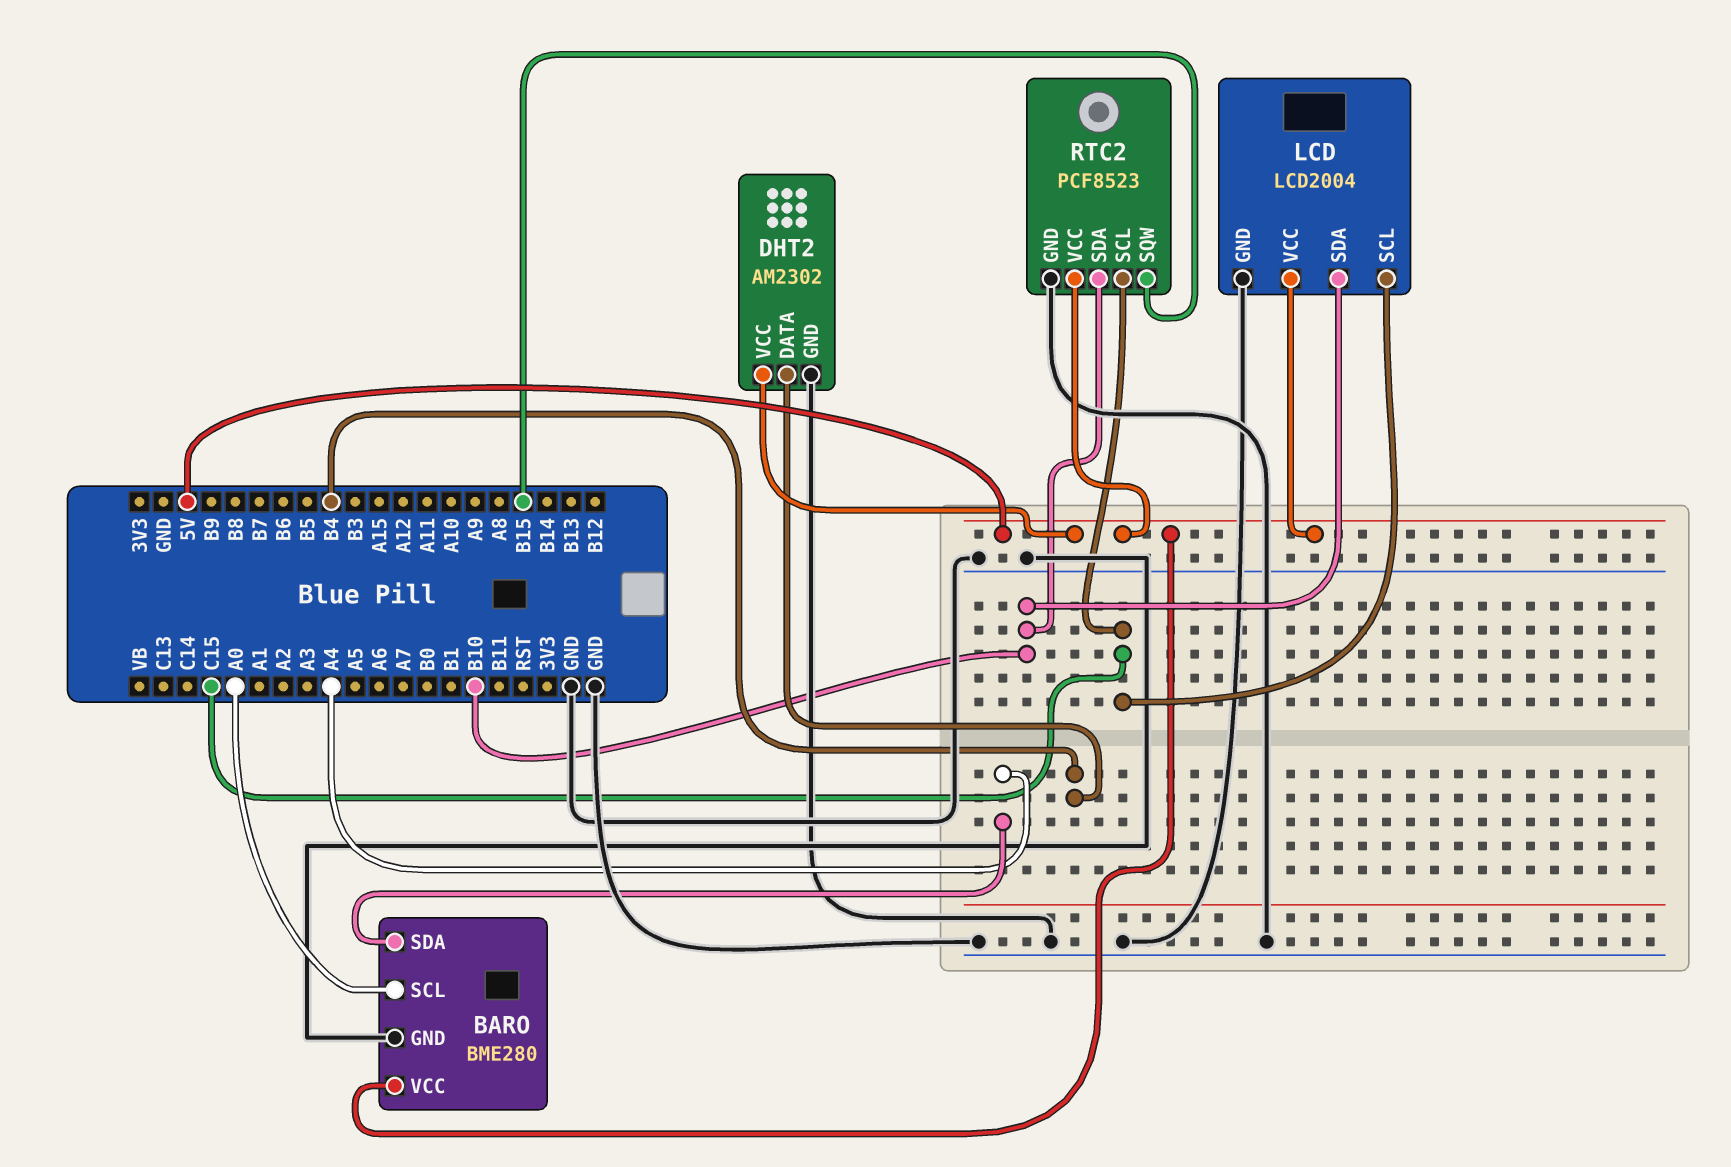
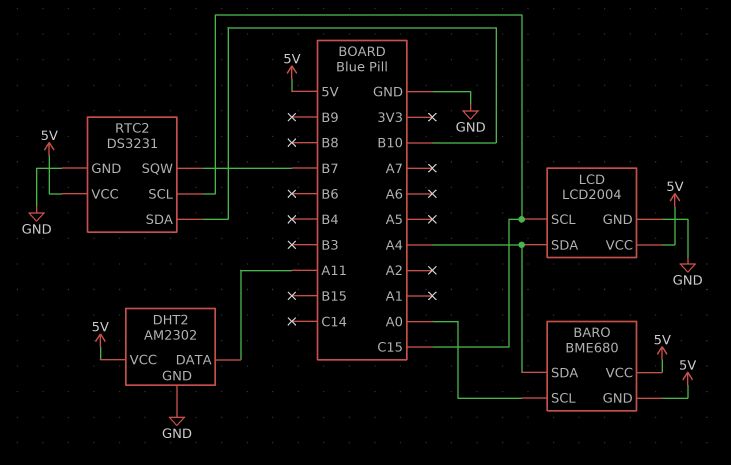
BARO: BME280 -> BME680
BARO pin GND: GND -> 5V
DHT2 pin DATA: B4 -> A11
LCD pin SDA: B10 -> A4
RTC2: PCF8523 -> DS3231
RTC2 pin SQW: B15 -> B7

